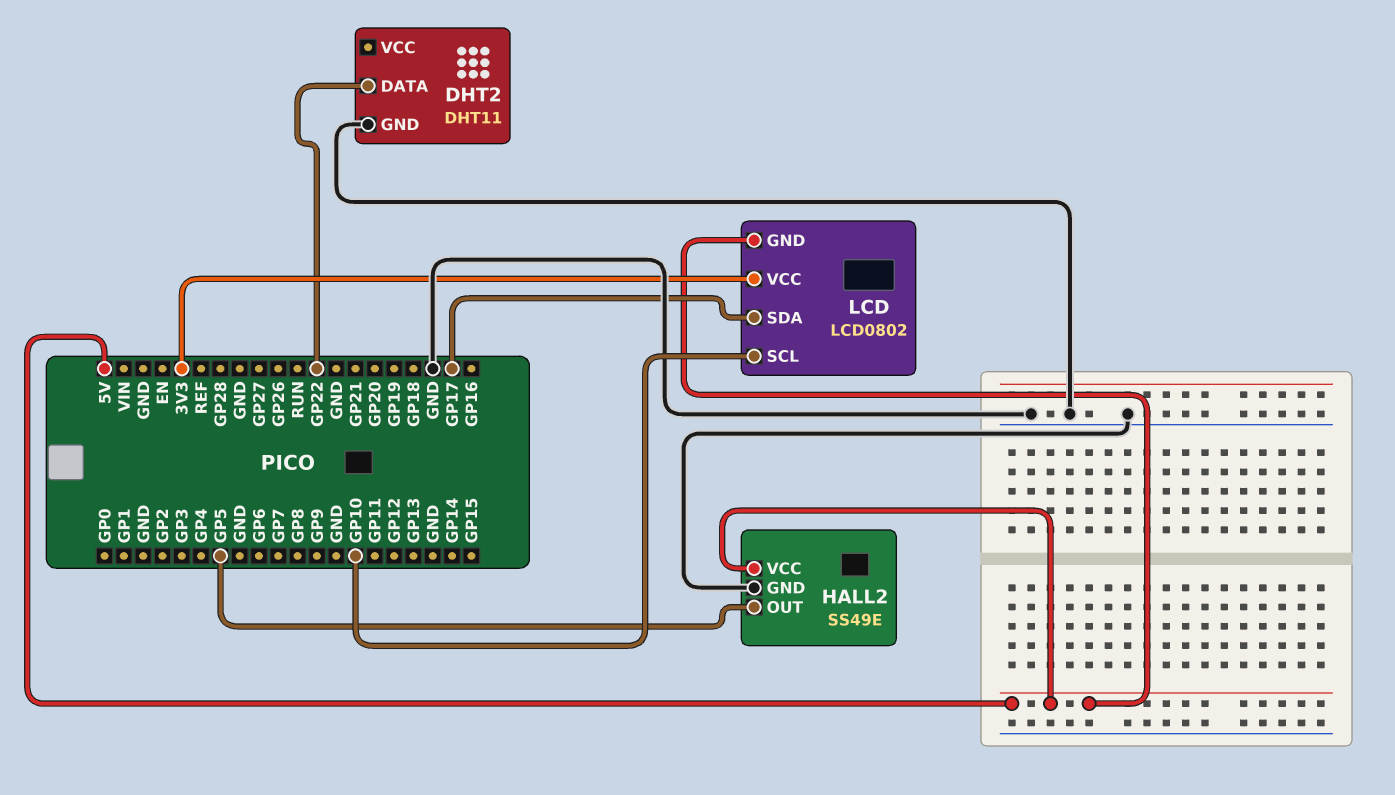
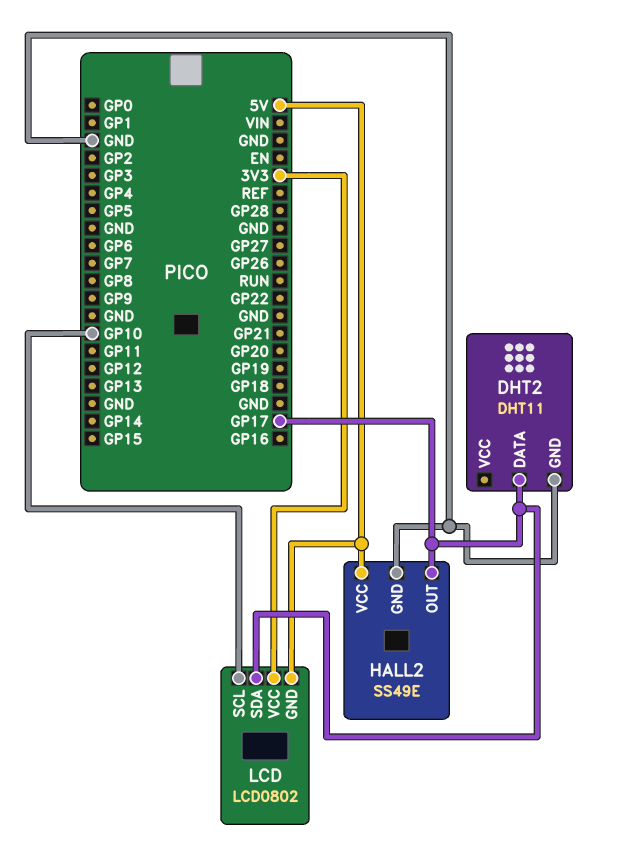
DHT2 pin DATA: GP22 -> GP17
HALL2 pin OUT: GP5 -> GP17

